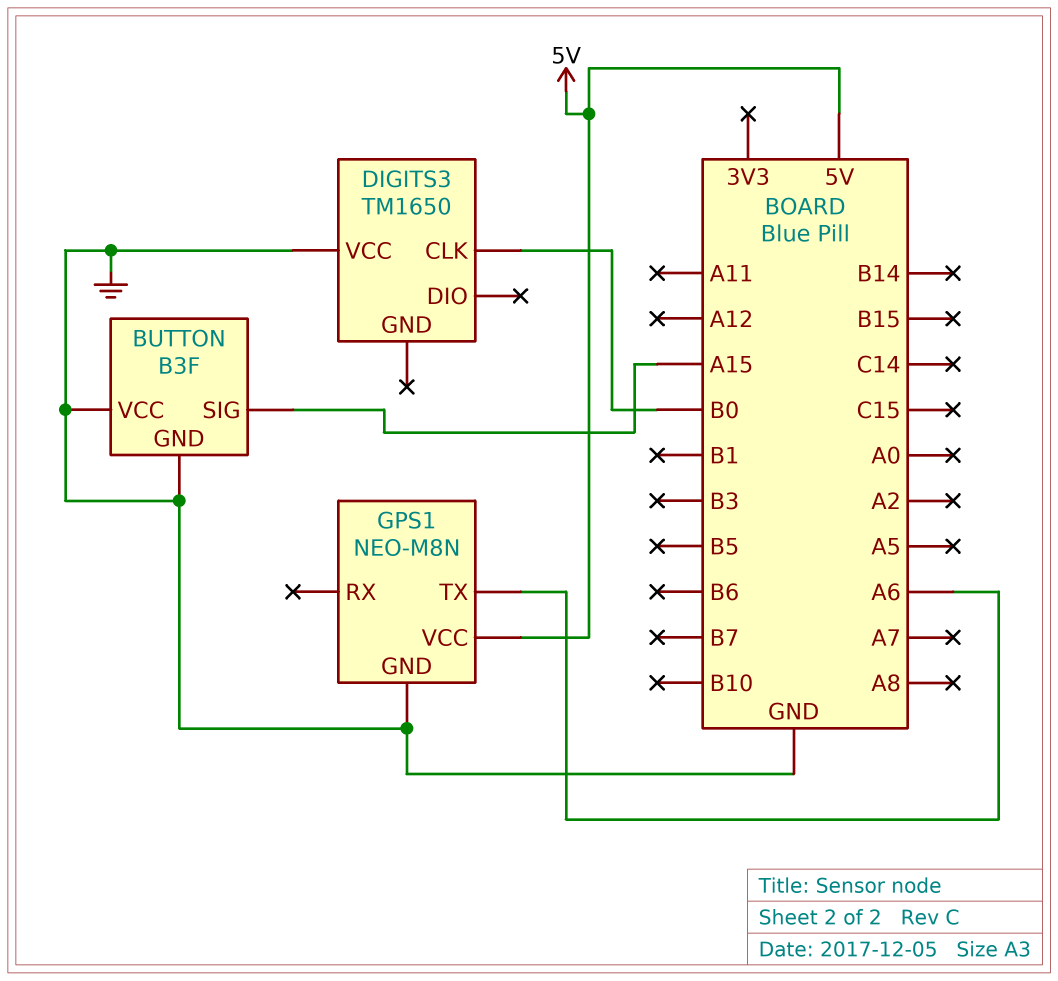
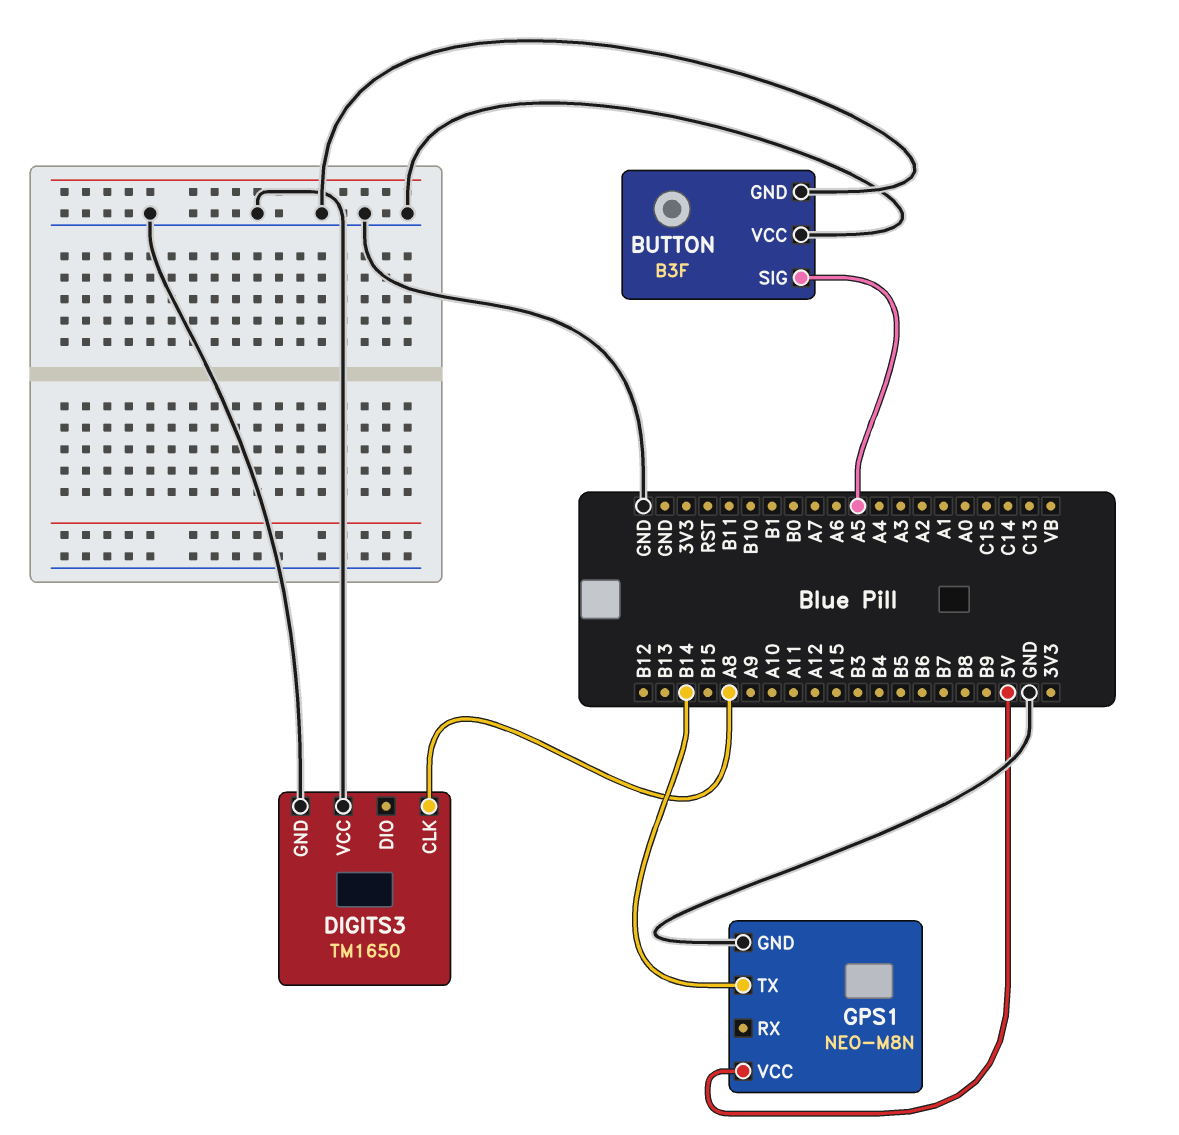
BUTTON pin SIG: A15 -> A5
DIGITS3 pin CLK: B0 -> A8
DIGITS3 pin GND: none -> GND
GPS1 pin TX: A6 -> B14

